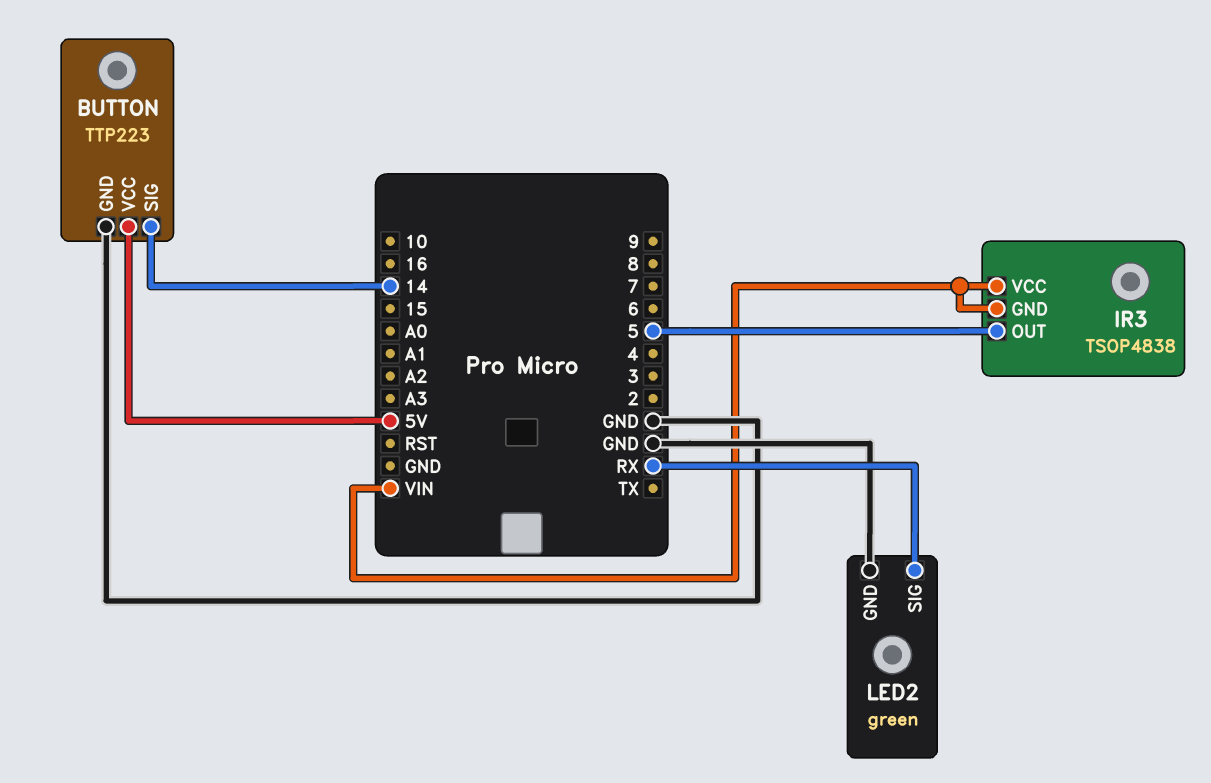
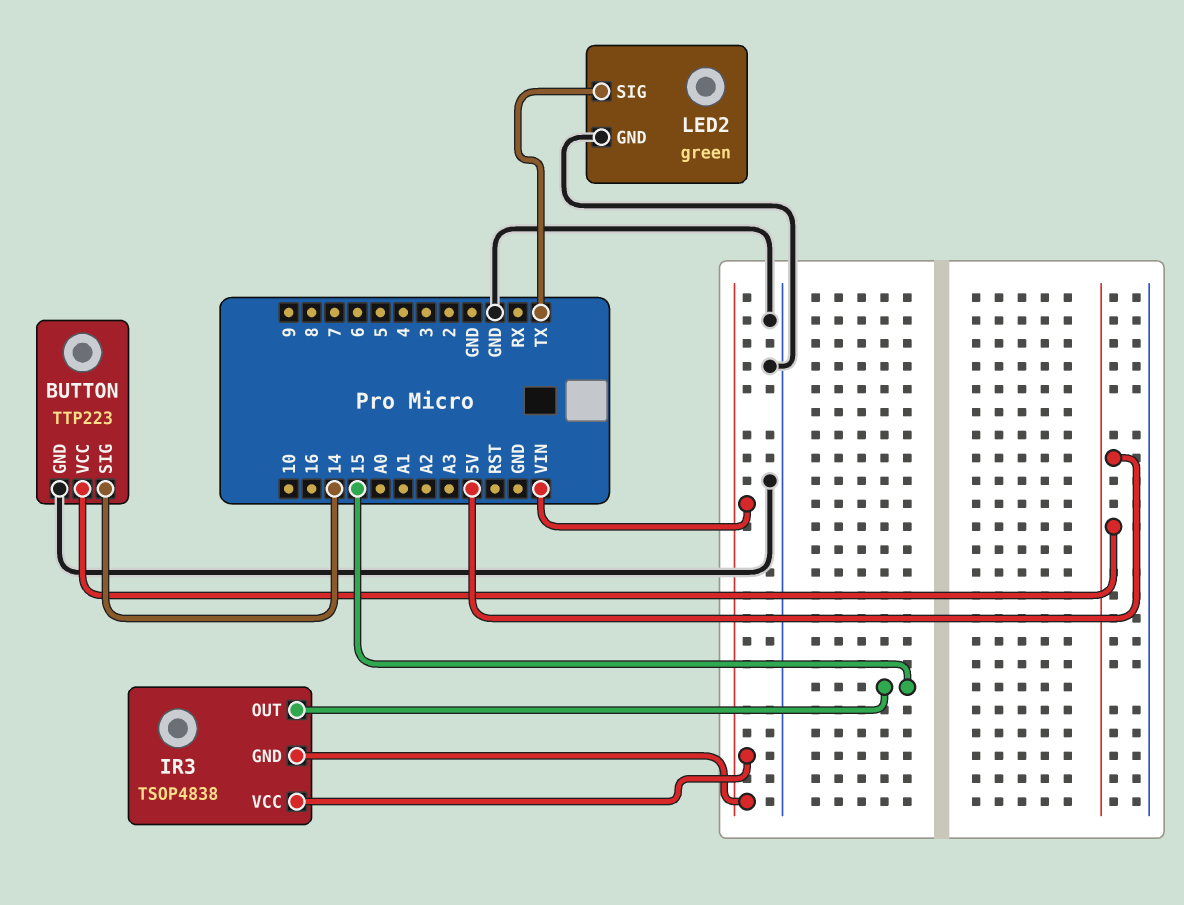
IR3 pin OUT: 5 -> 15
LED2 pin SIG: RX -> TX

